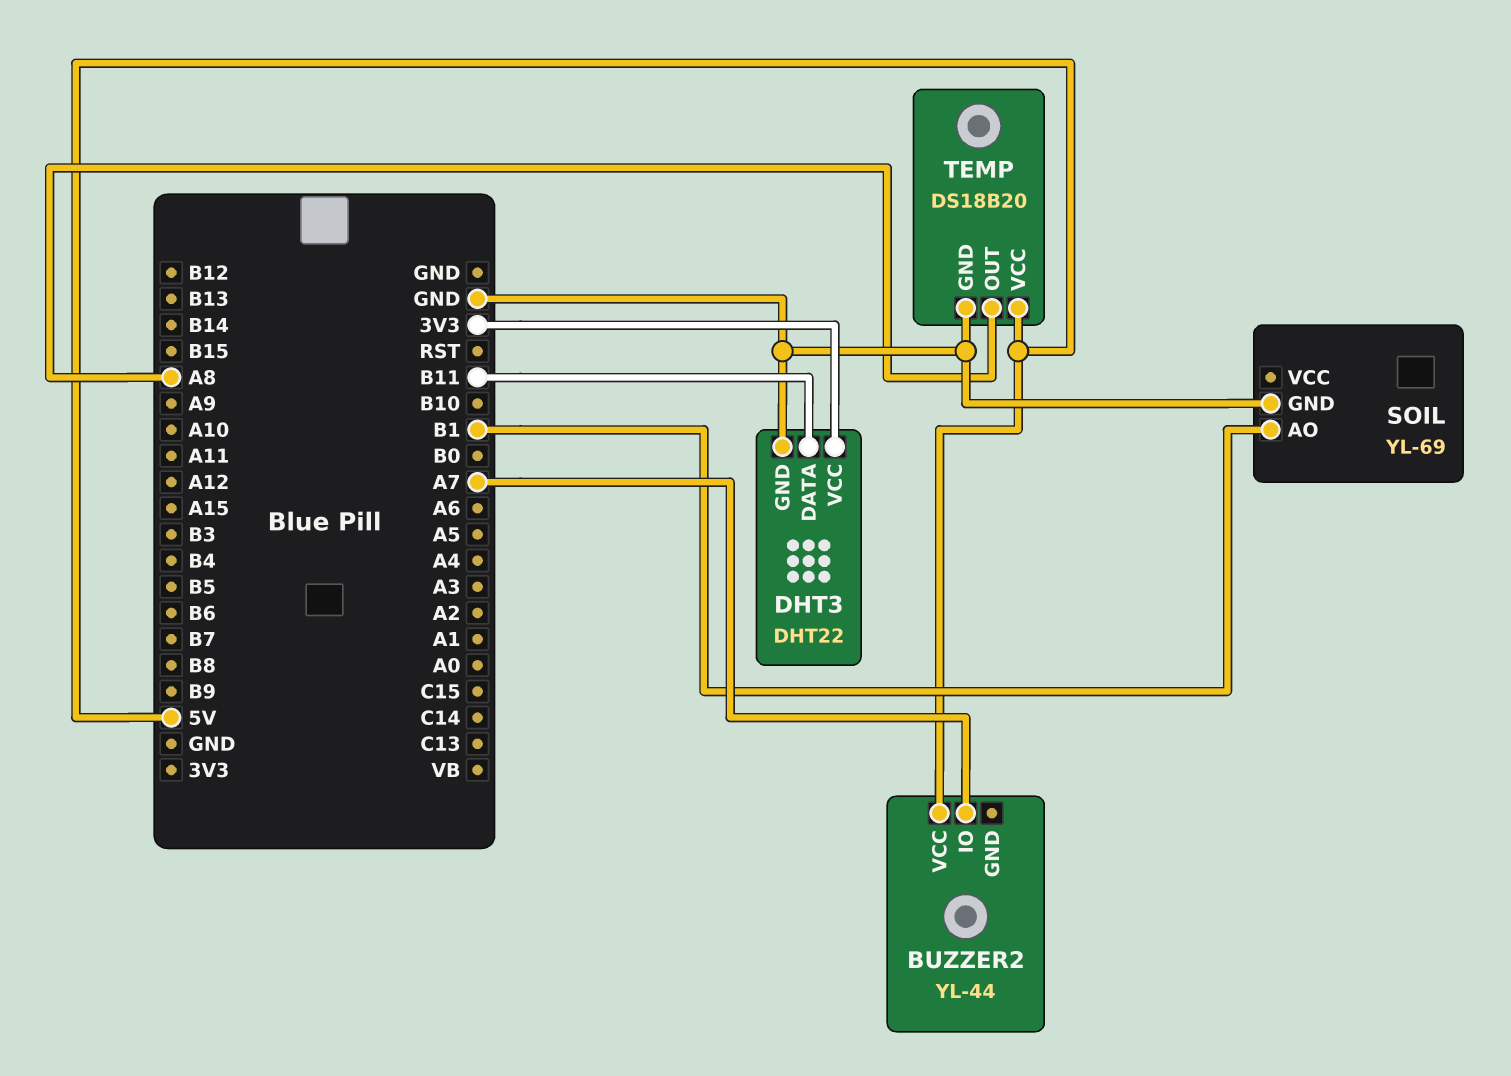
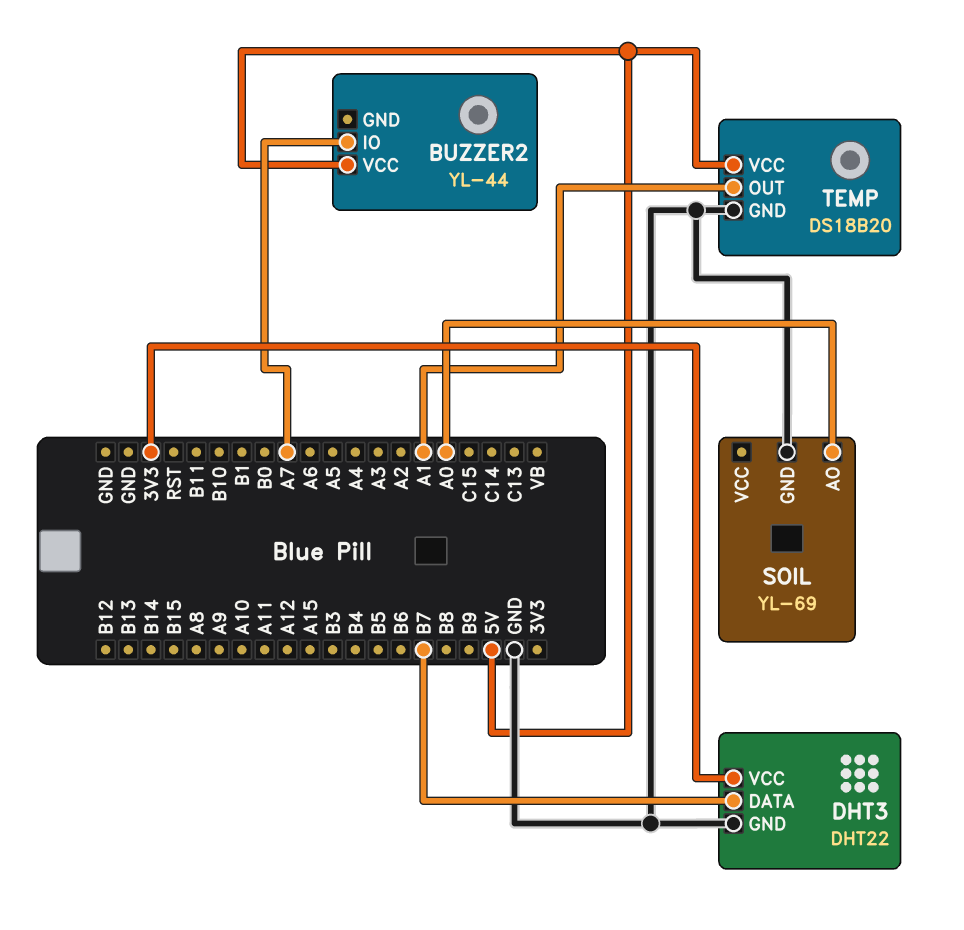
DHT3 pin DATA: B11 -> B7
SOIL pin AO: B1 -> A0
TEMP pin OUT: A8 -> A1

